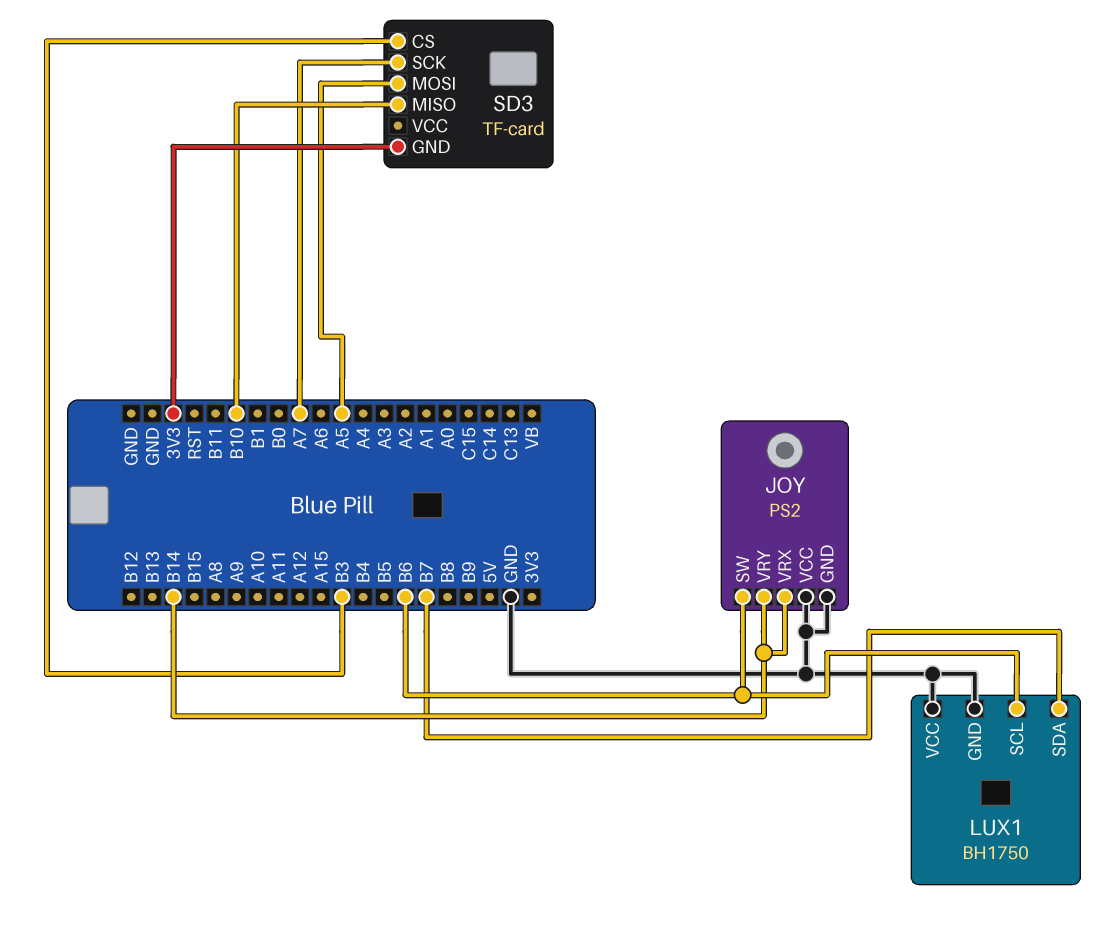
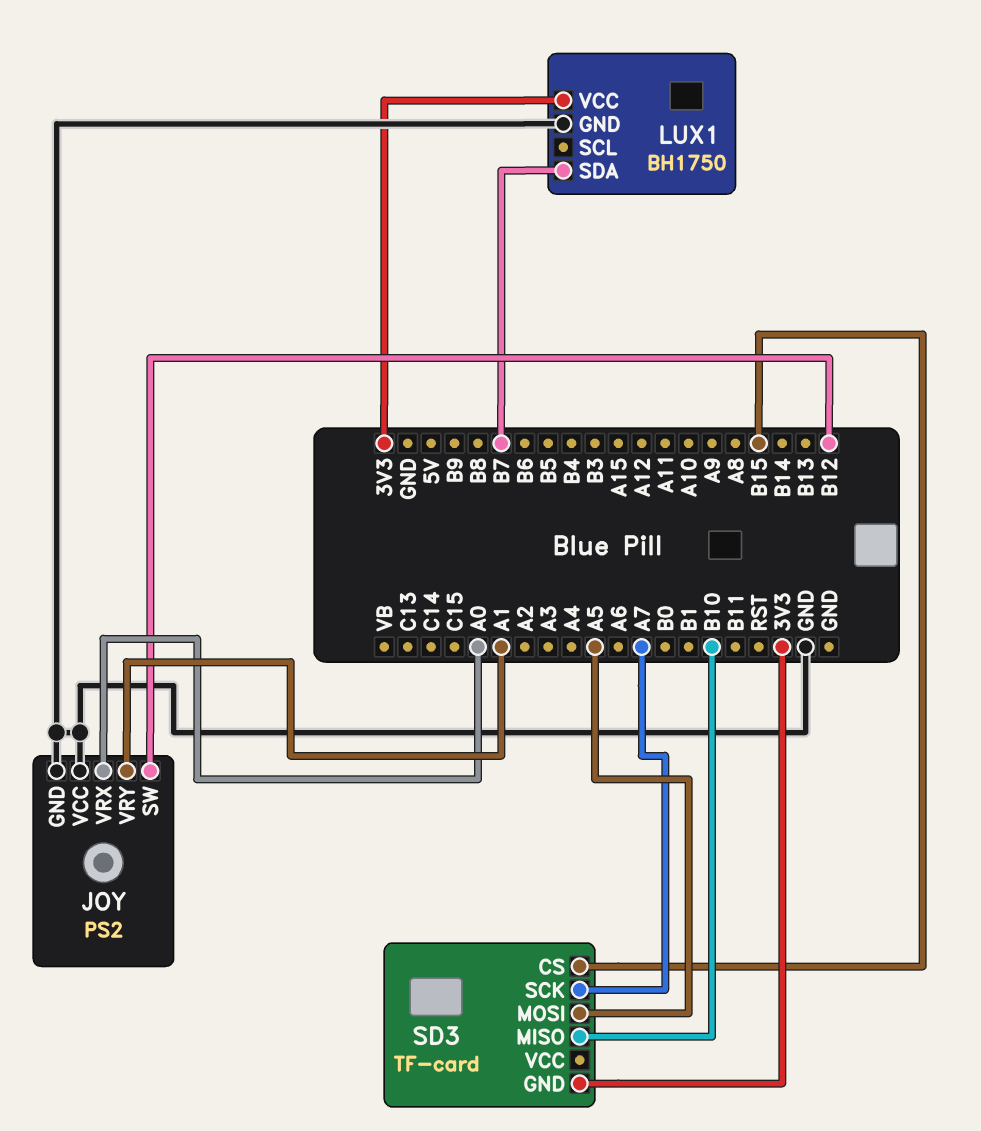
JOY pin SW: B6 -> B12
JOY pin VRX: B14 -> A0
JOY pin VRY: B14 -> A1
LUX1 pin SCL: B6 -> none
LUX1 pin VCC: GND -> 3V3
SD3 pin CS: B3 -> B15

